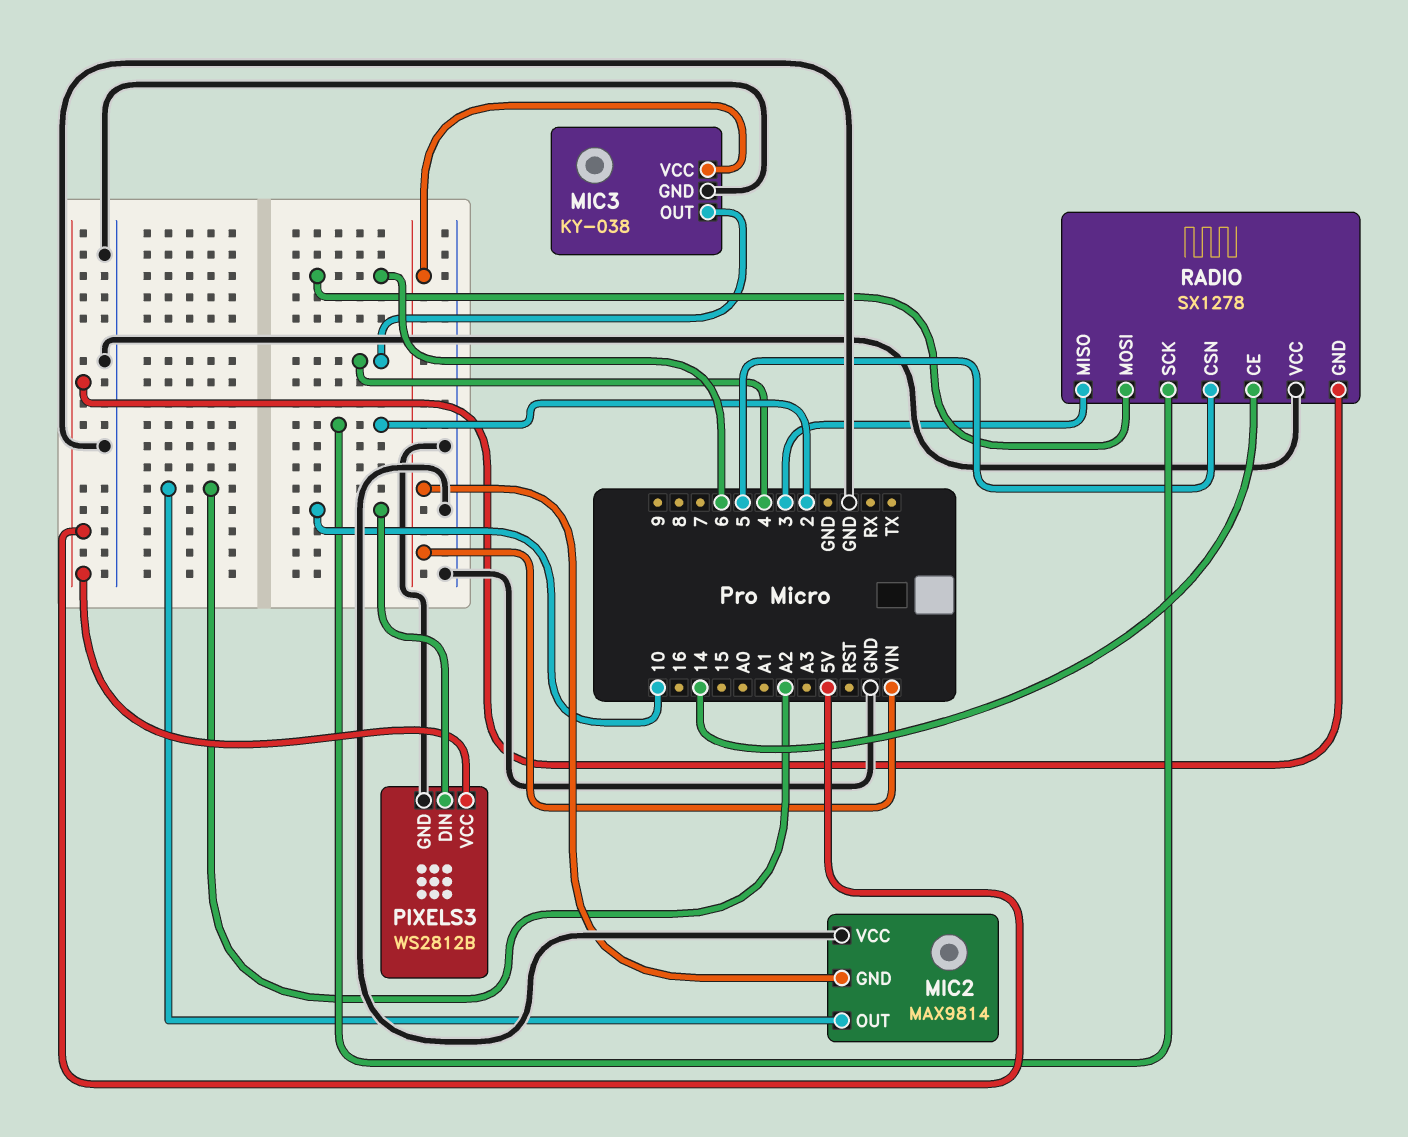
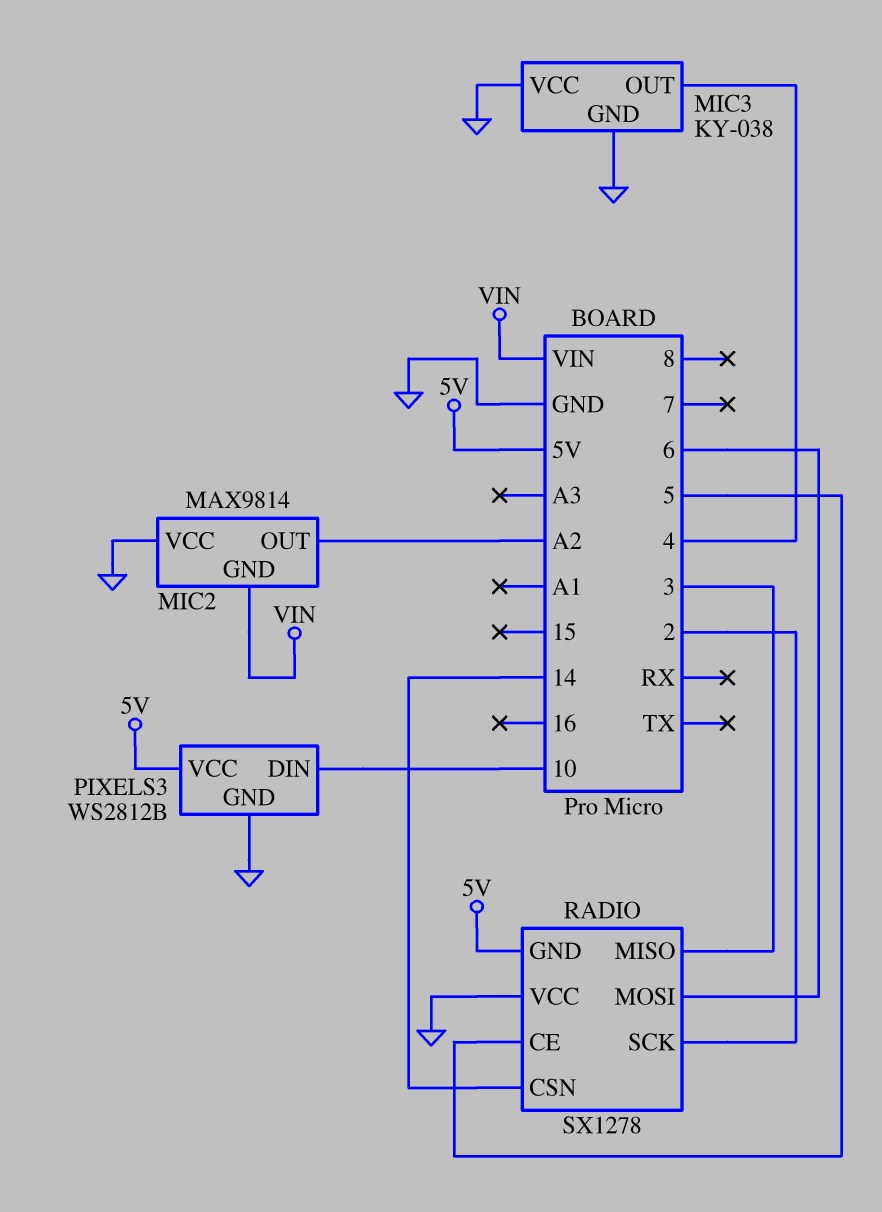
MIC3 pin VCC: VIN -> GND
RADIO pin CE: 14 -> 5
RADIO pin CSN: 5 -> 14

